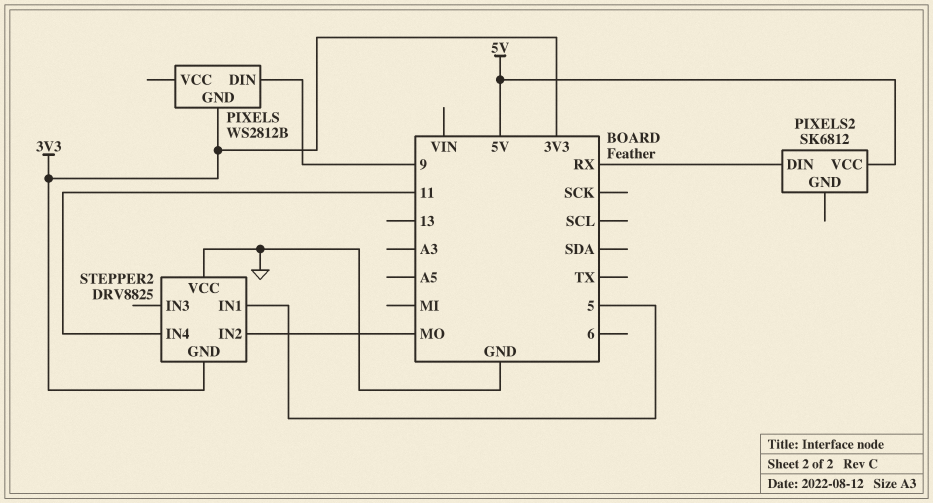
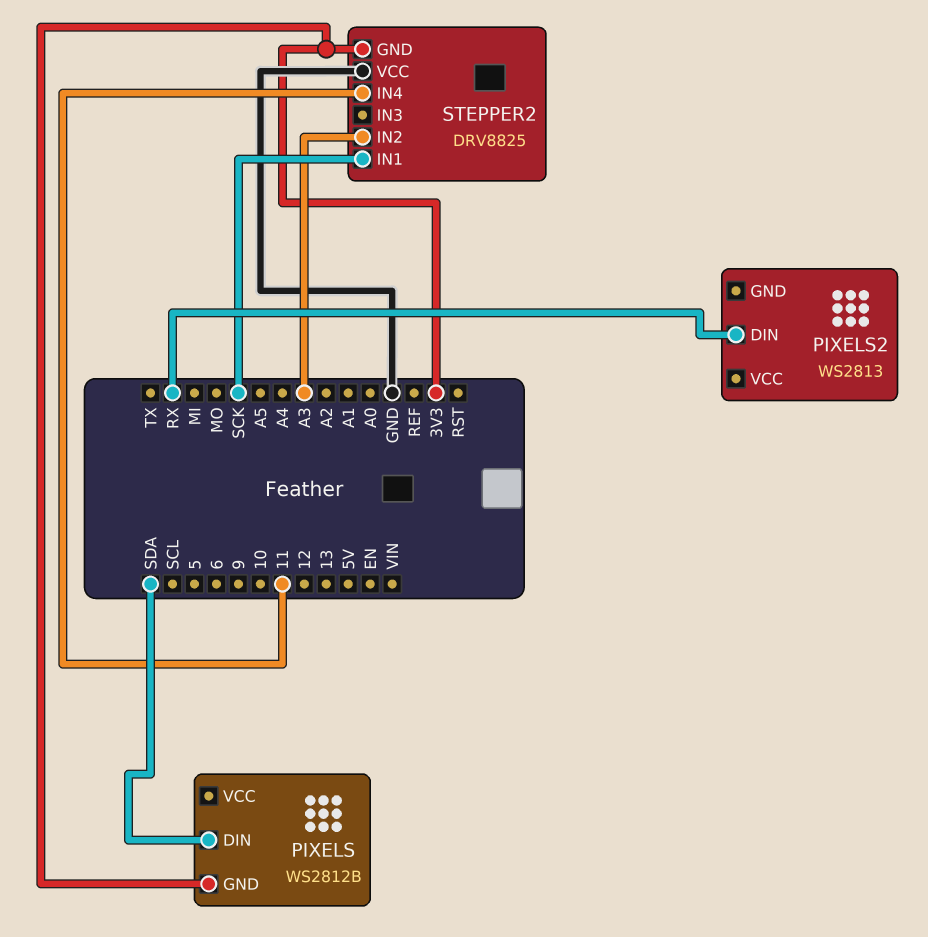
PIXELS pin DIN: 9 -> SDA
PIXELS2: SK6812 -> WS2813
PIXELS2 pin VCC: 5V -> none
STEPPER2 pin IN1: 5 -> SCK
STEPPER2 pin IN2: MO -> A3

